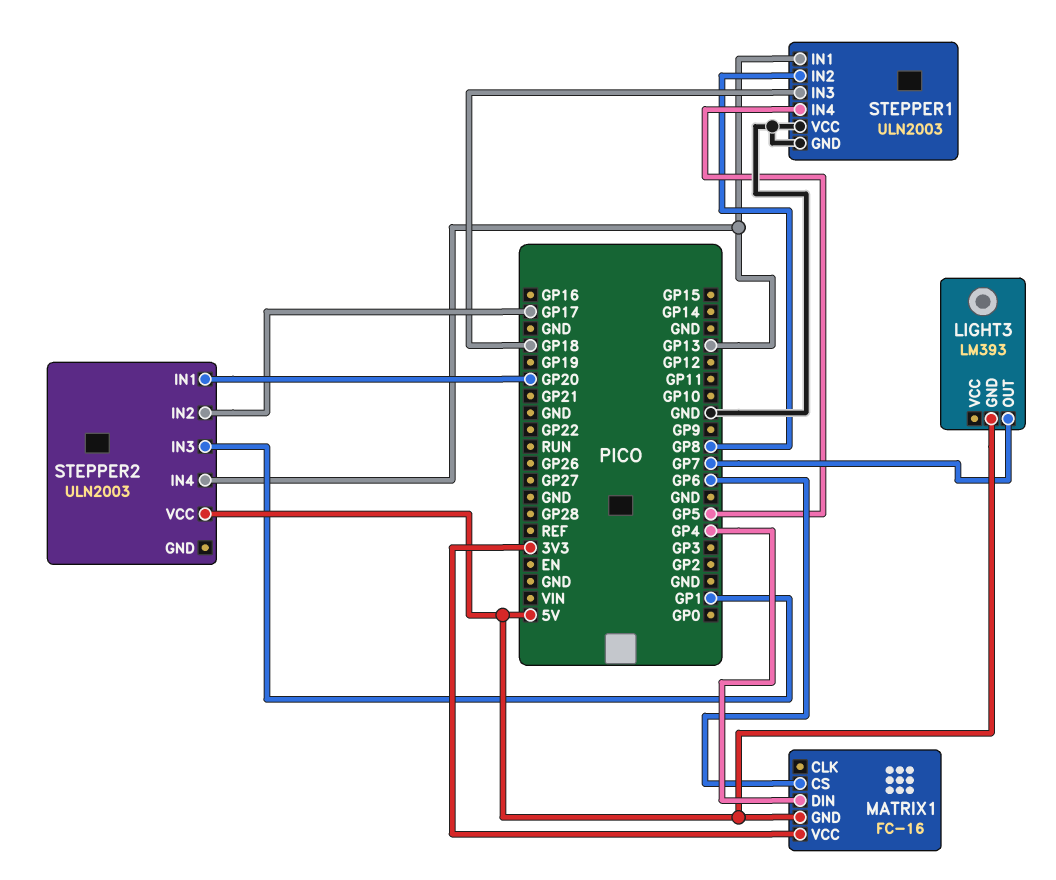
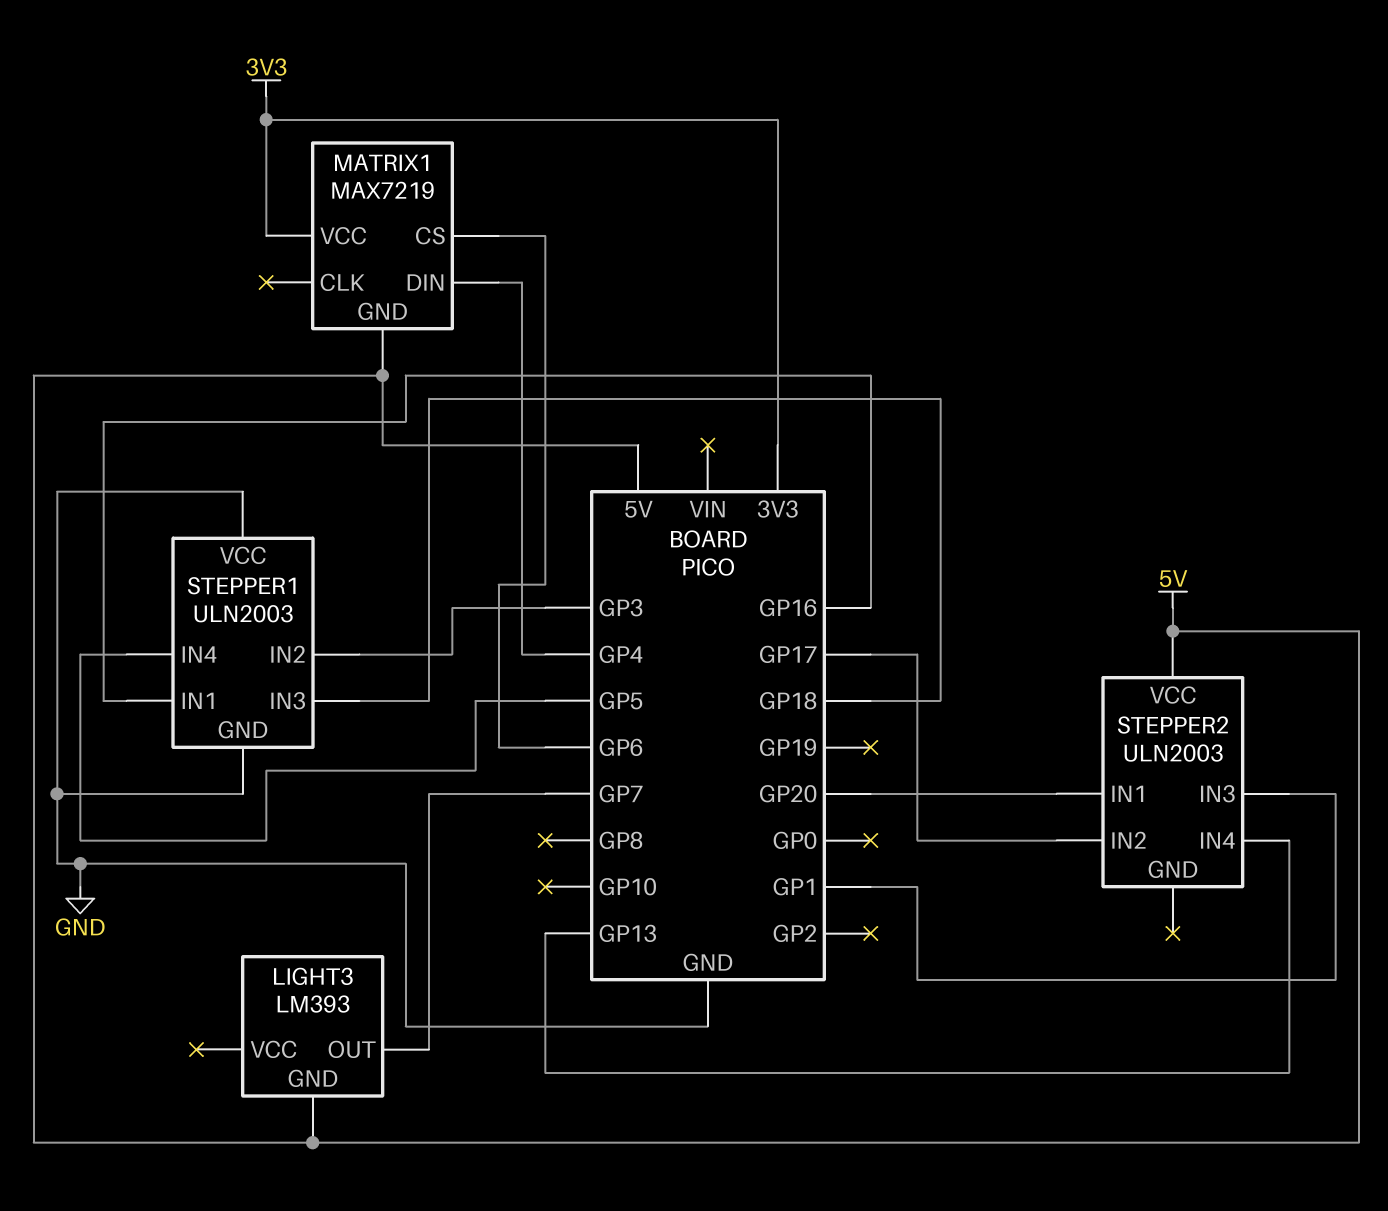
MATRIX1: FC-16 -> MAX7219
STEPPER1 pin IN1: GP13 -> GP16
STEPPER1 pin IN2: GP8 -> GP3

